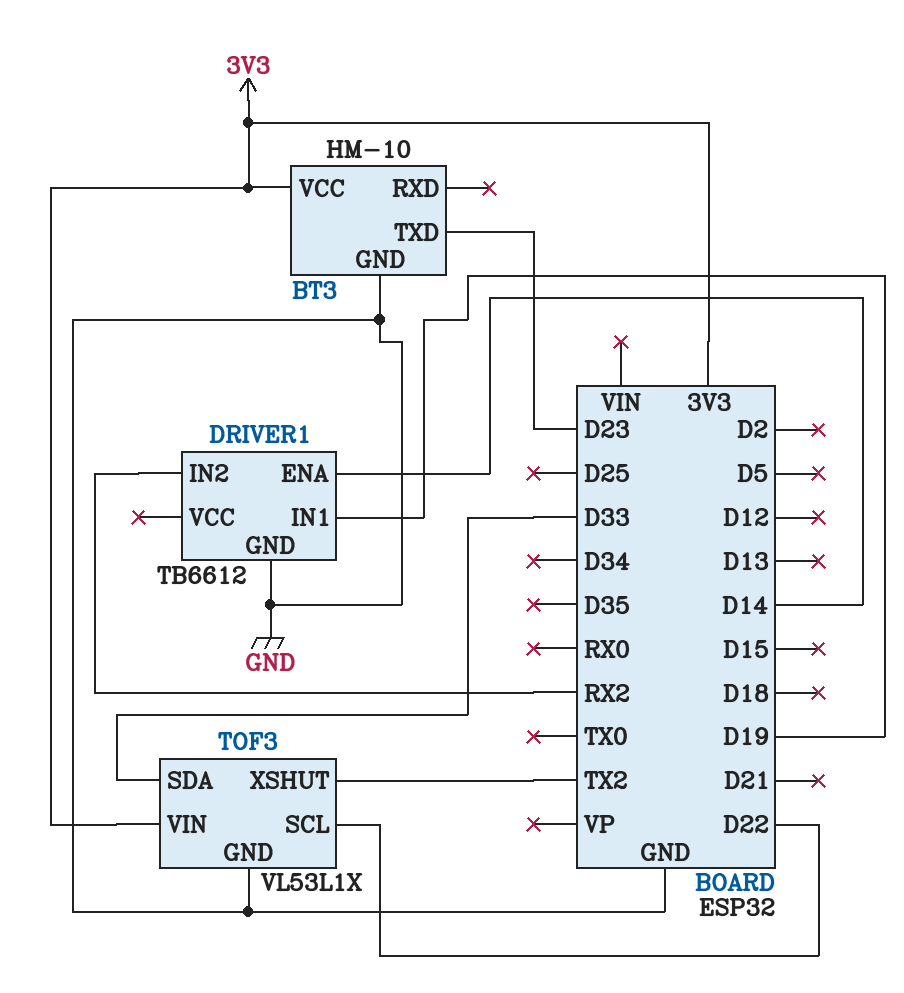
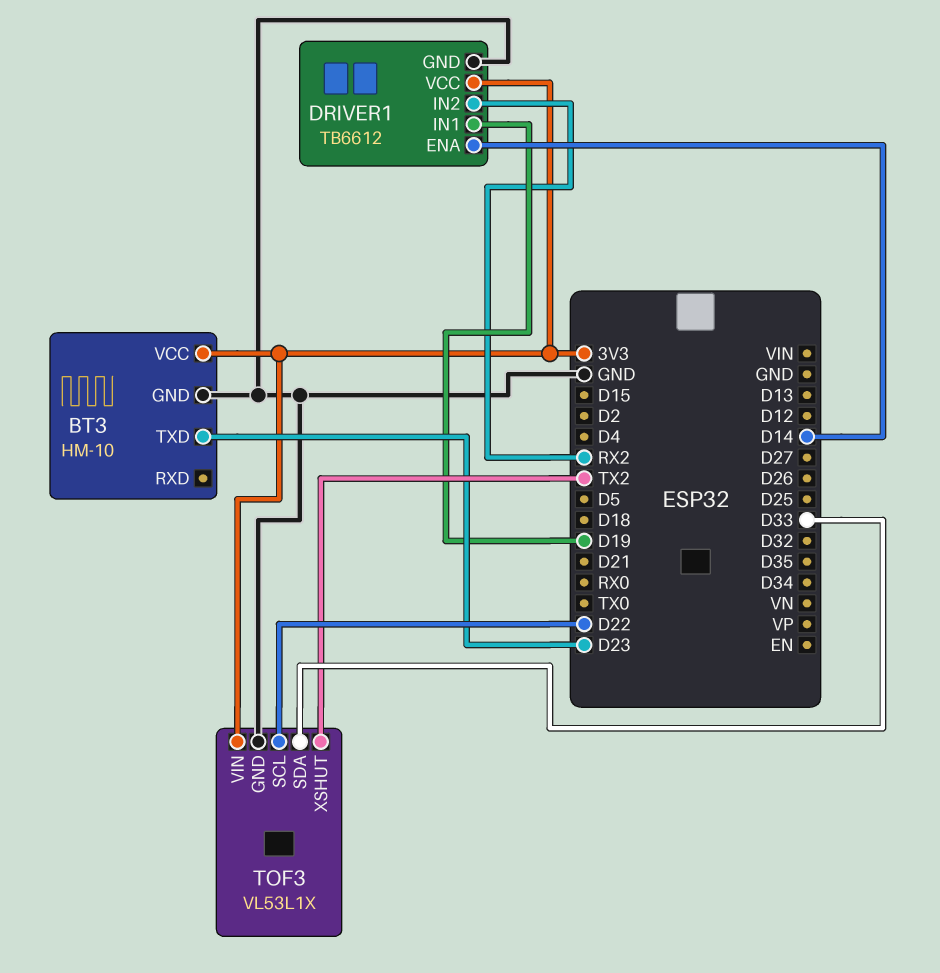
DRIVER1 pin VCC: none -> 3V3

